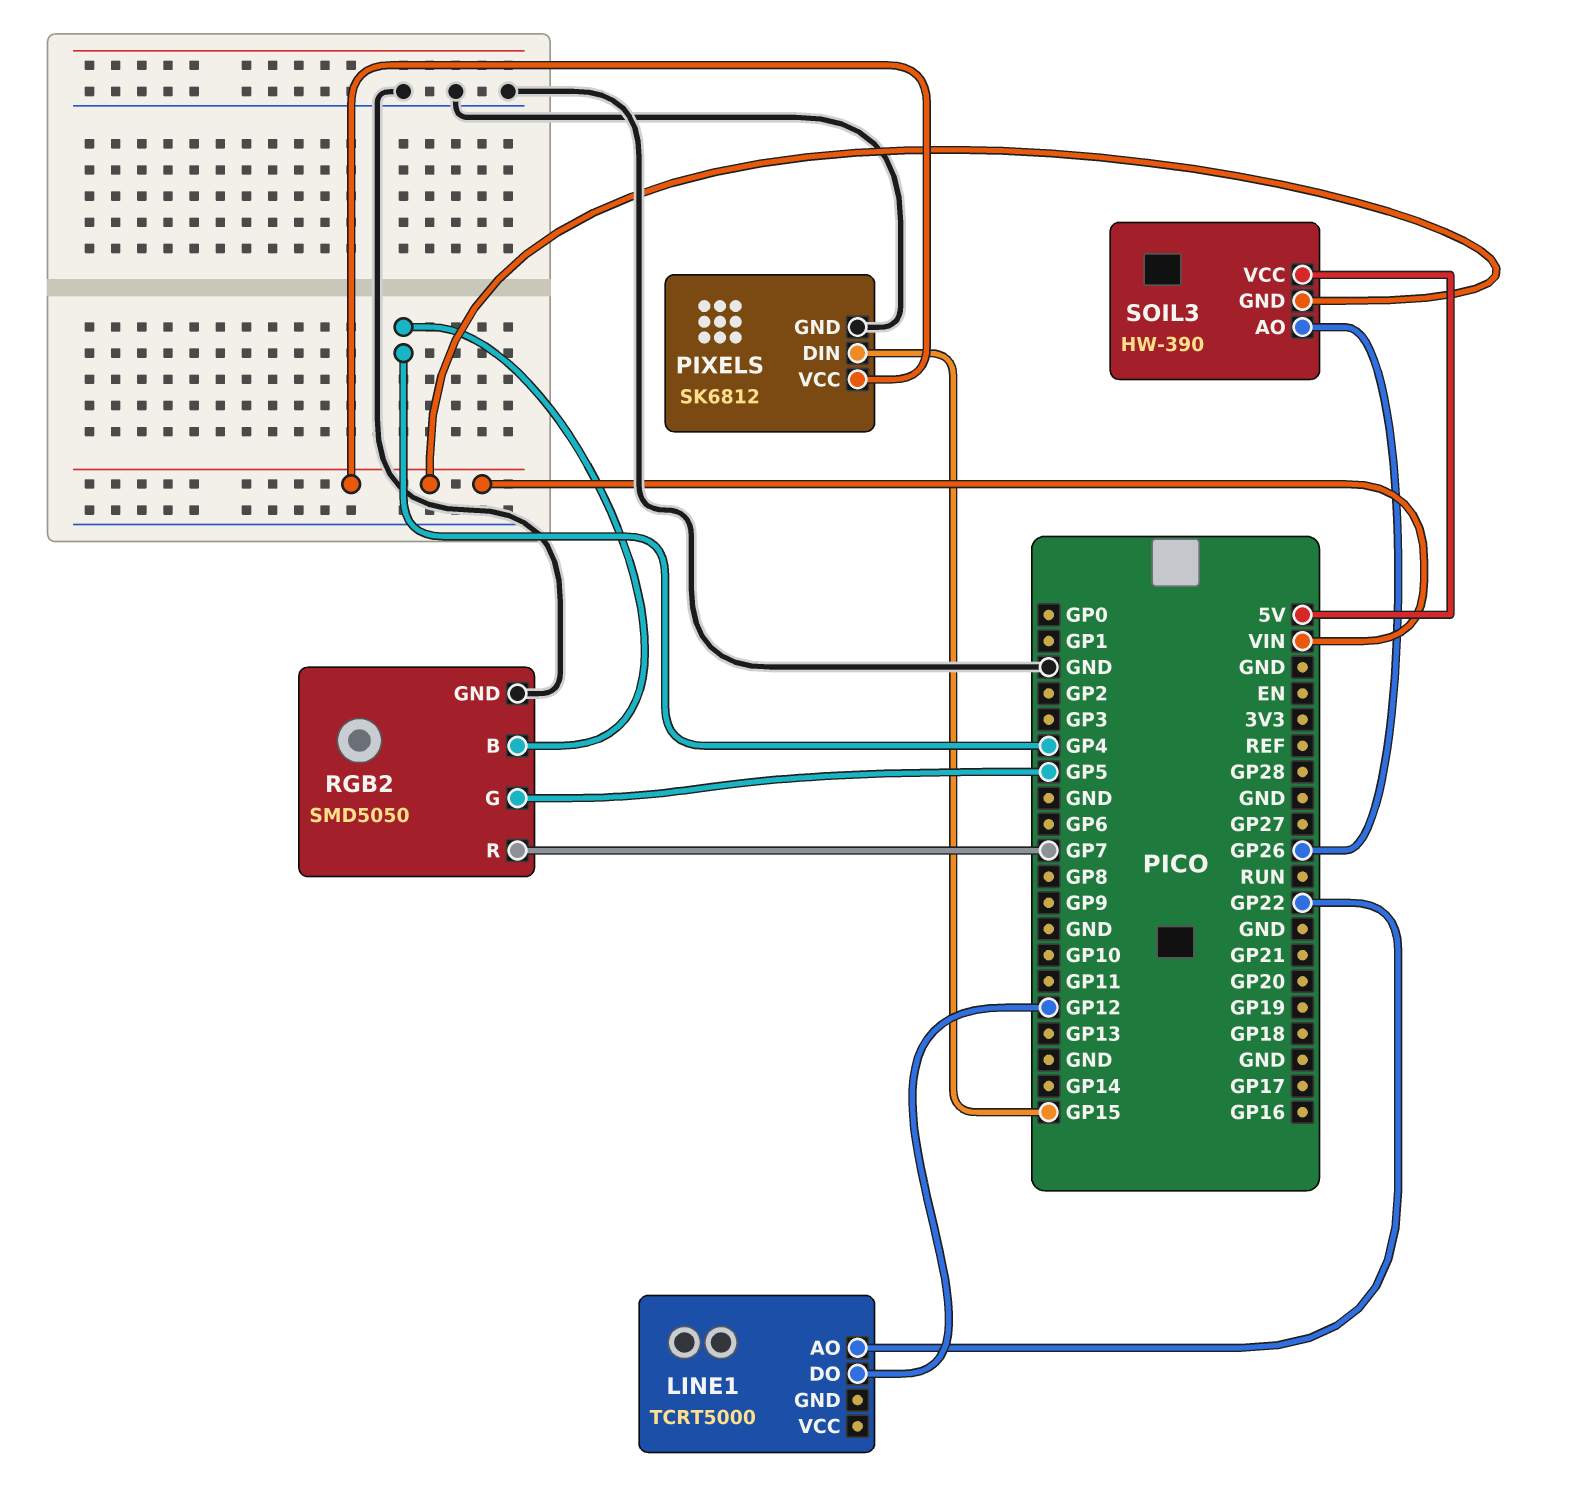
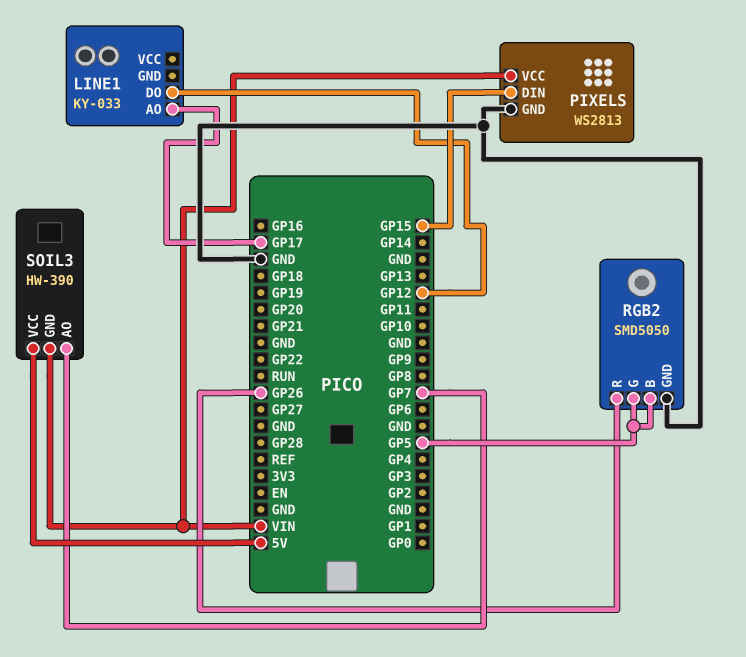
LINE1: TCRT5000 -> KY-033
LINE1 pin AO: GP22 -> GP17
PIXELS: SK6812 -> WS2813
RGB2 pin B: GP4 -> GP5
RGB2 pin R: GP7 -> GP26
SOIL3 pin AO: GP26 -> GP7

